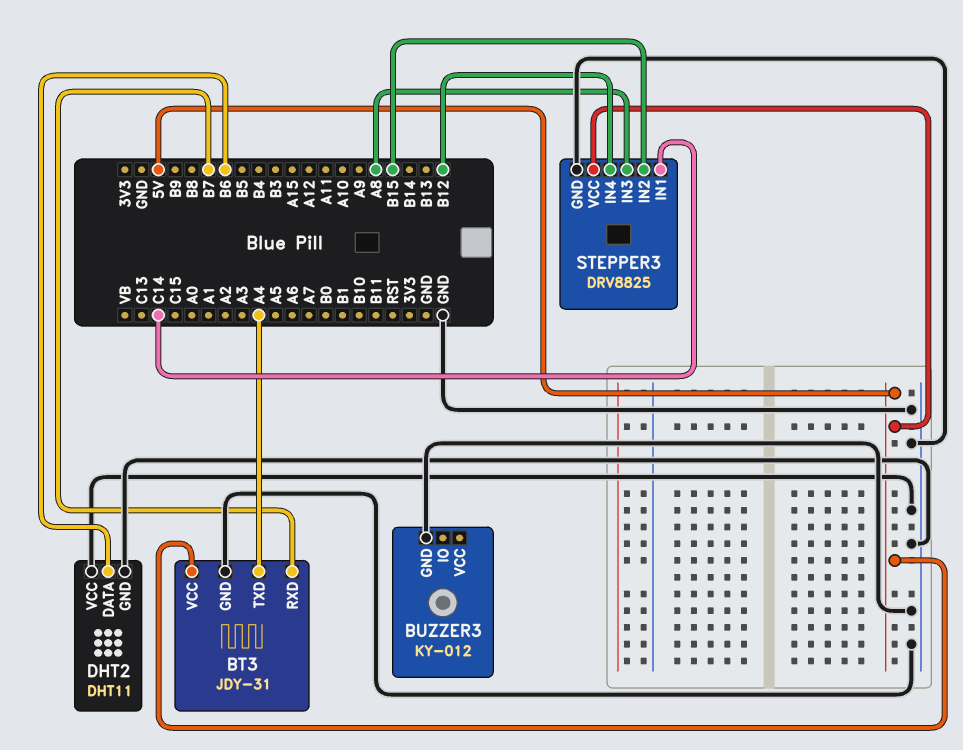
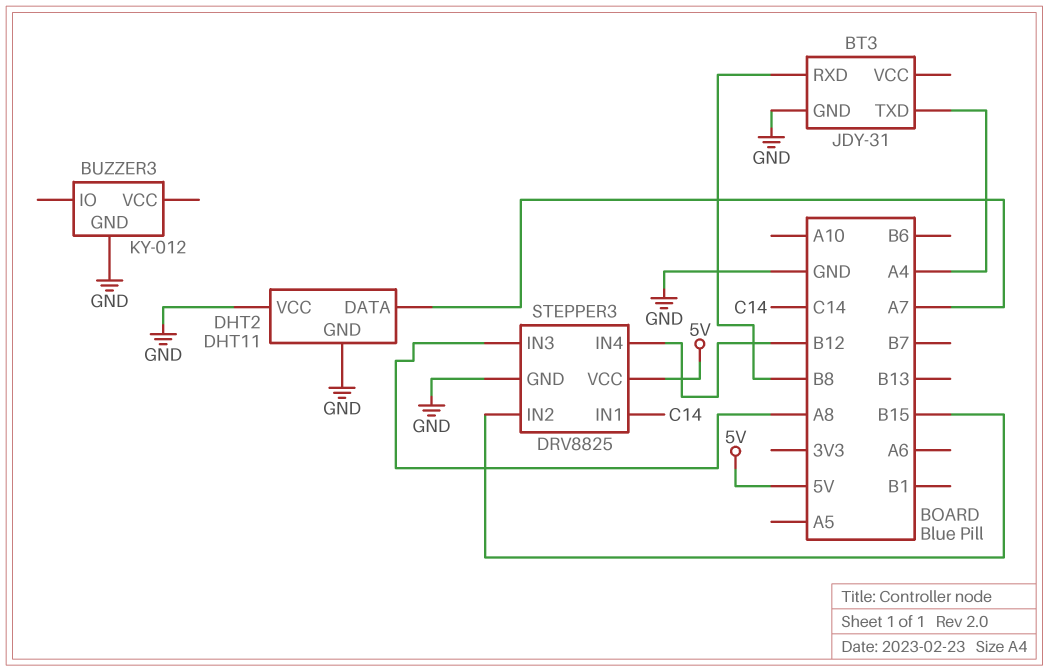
BT3 pin RXD: B7 -> B8
BT3 pin VCC: 5V -> none
DHT2 pin DATA: B6 -> A7

